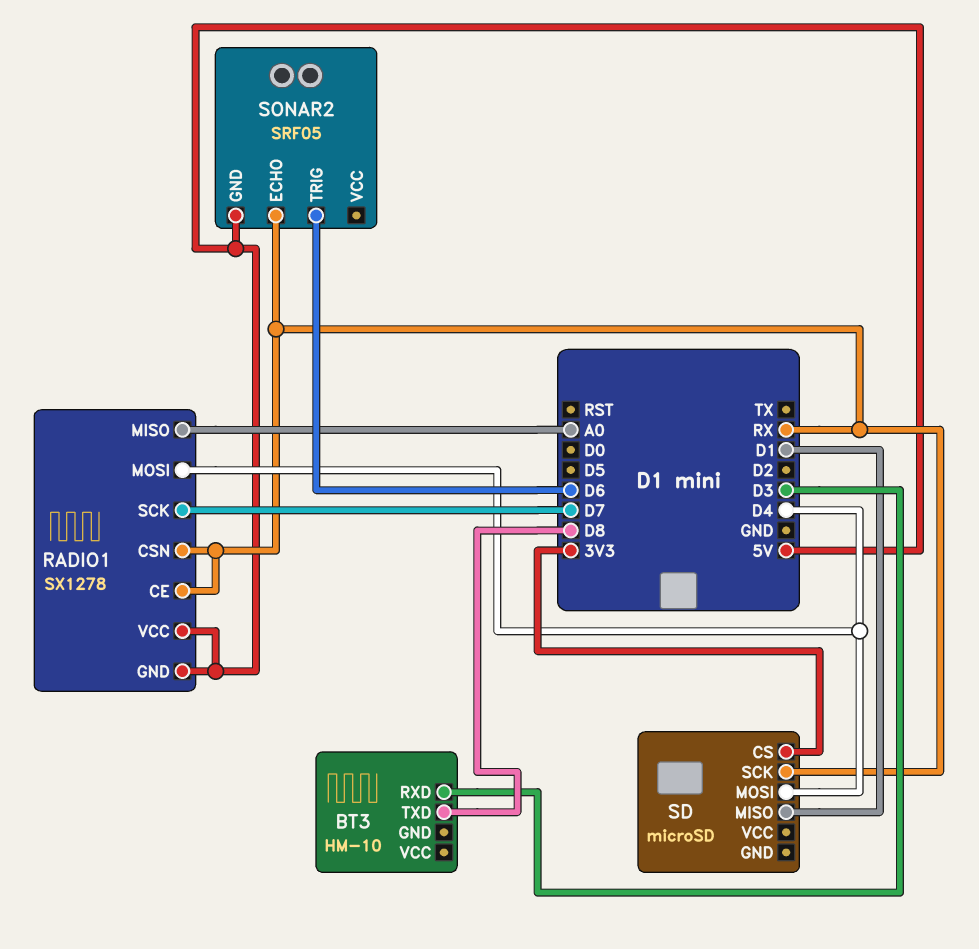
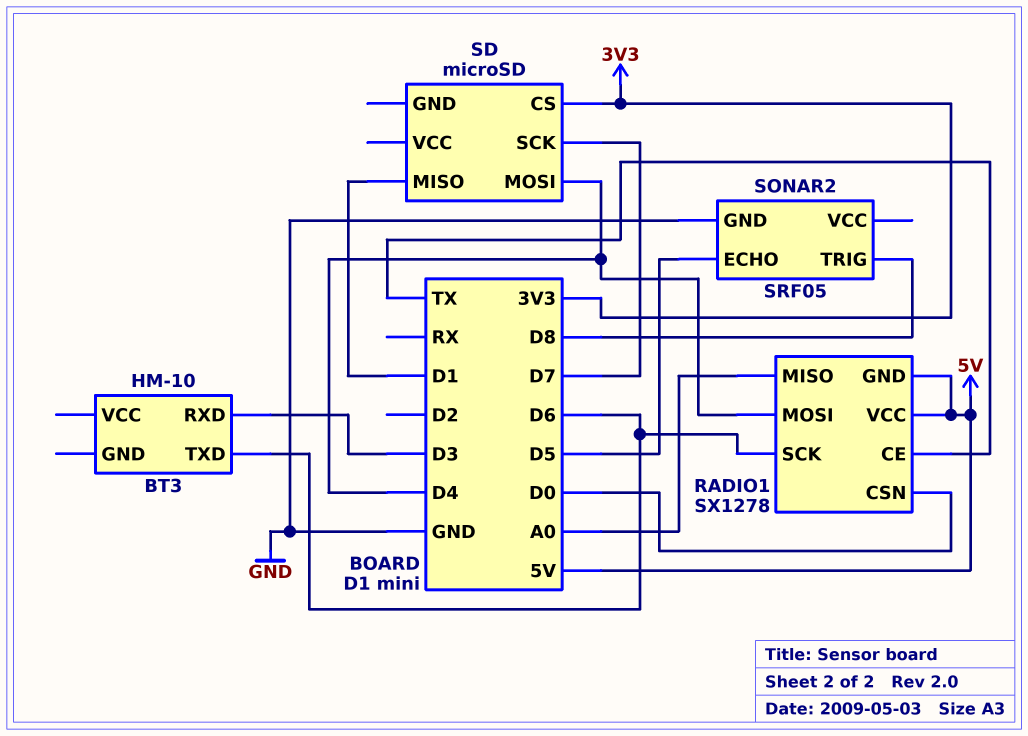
BT3 pin TXD: D8 -> D6
RADIO1 pin CE: RX -> TX
RADIO1 pin CSN: RX -> D0
RADIO1 pin SCK: D7 -> D6
SD pin SCK: RX -> D7
SONAR2 pin ECHO: RX -> D5
SONAR2 pin GND: 5V -> GND
SONAR2 pin TRIG: D6 -> D8

